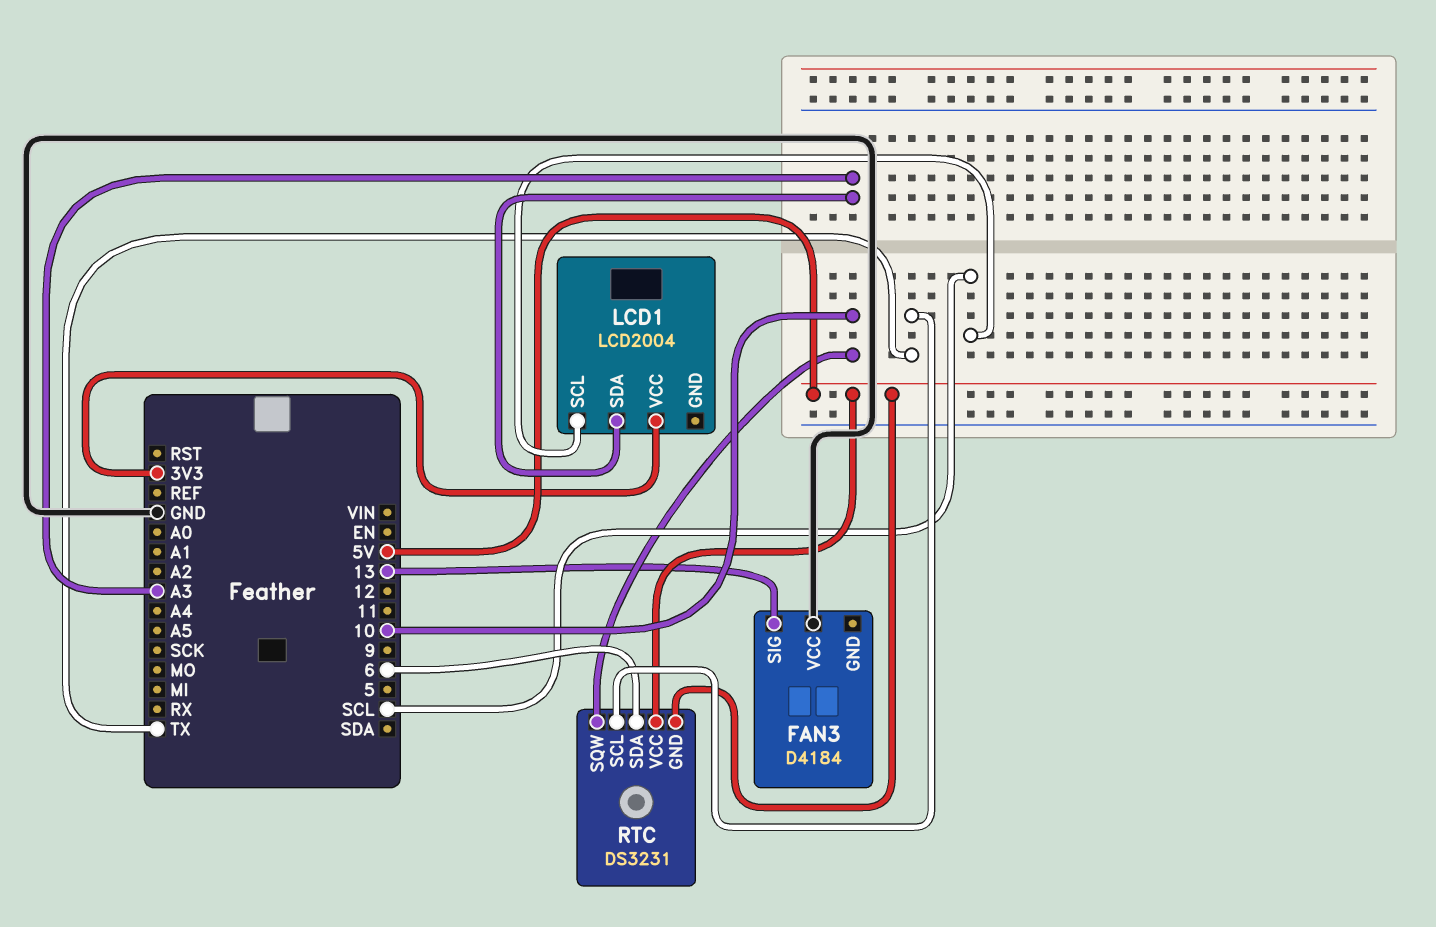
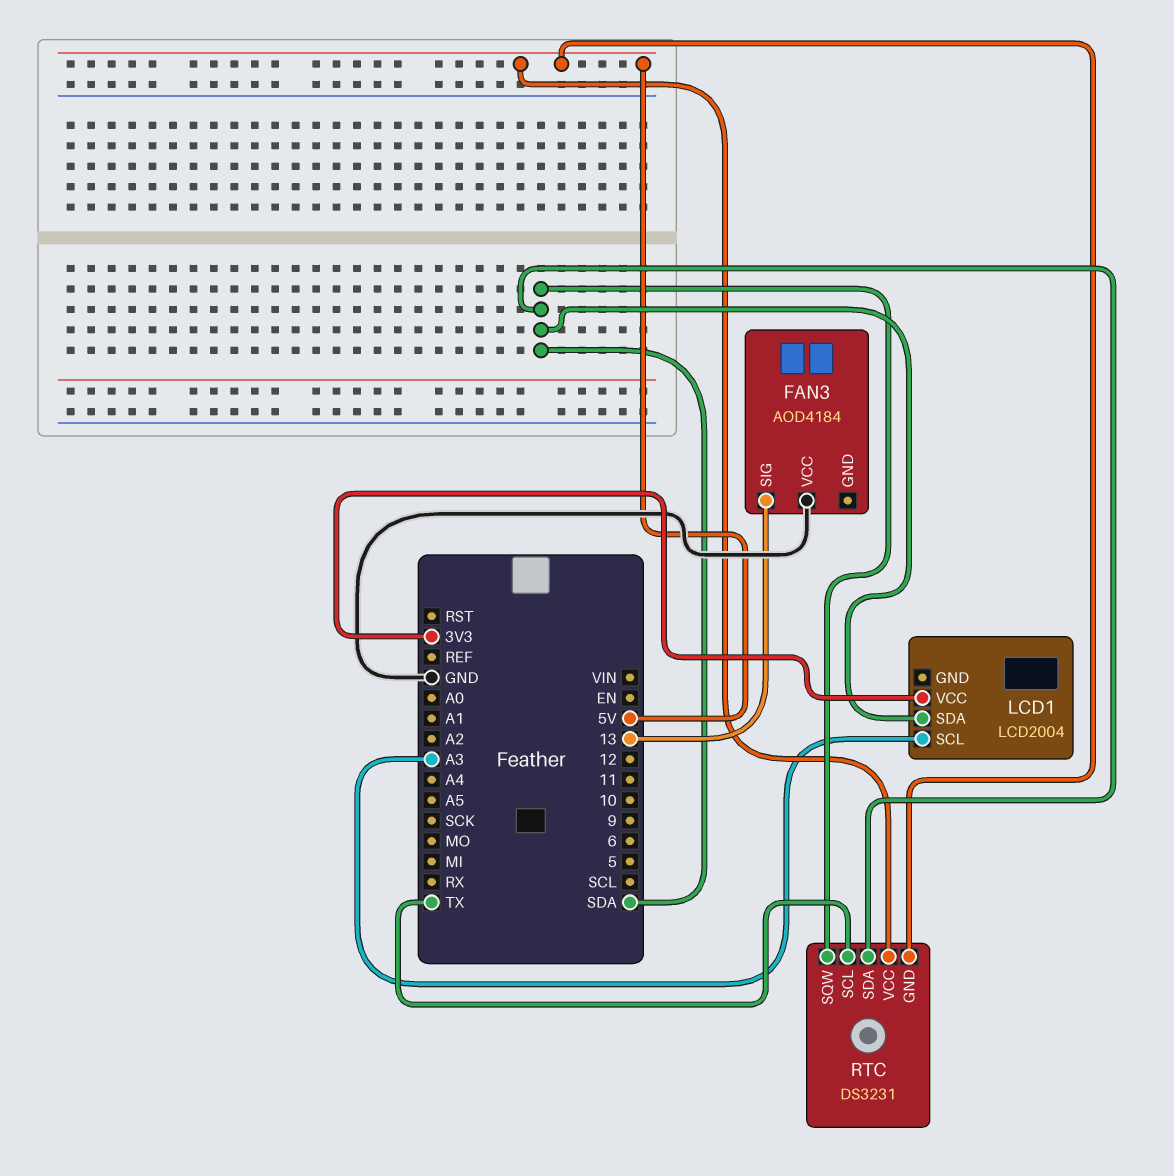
FAN3: D4184 -> AOD4184
LCD1 pin SCL: SCL -> A3
LCD1 pin SDA: A3 -> SDA
RTC pin SDA: 6 -> SDA
RTC pin SQW: 10 -> SDA

